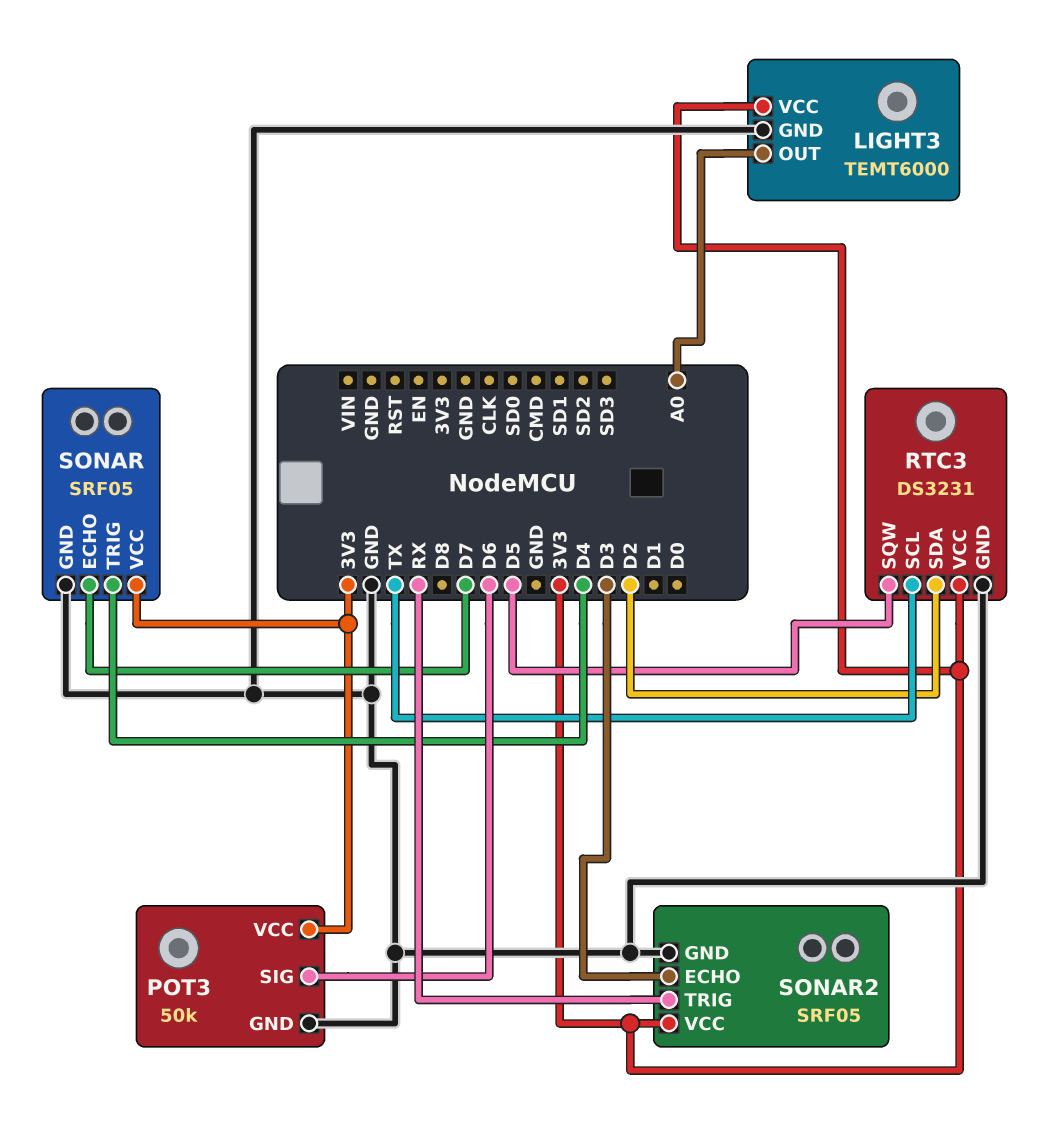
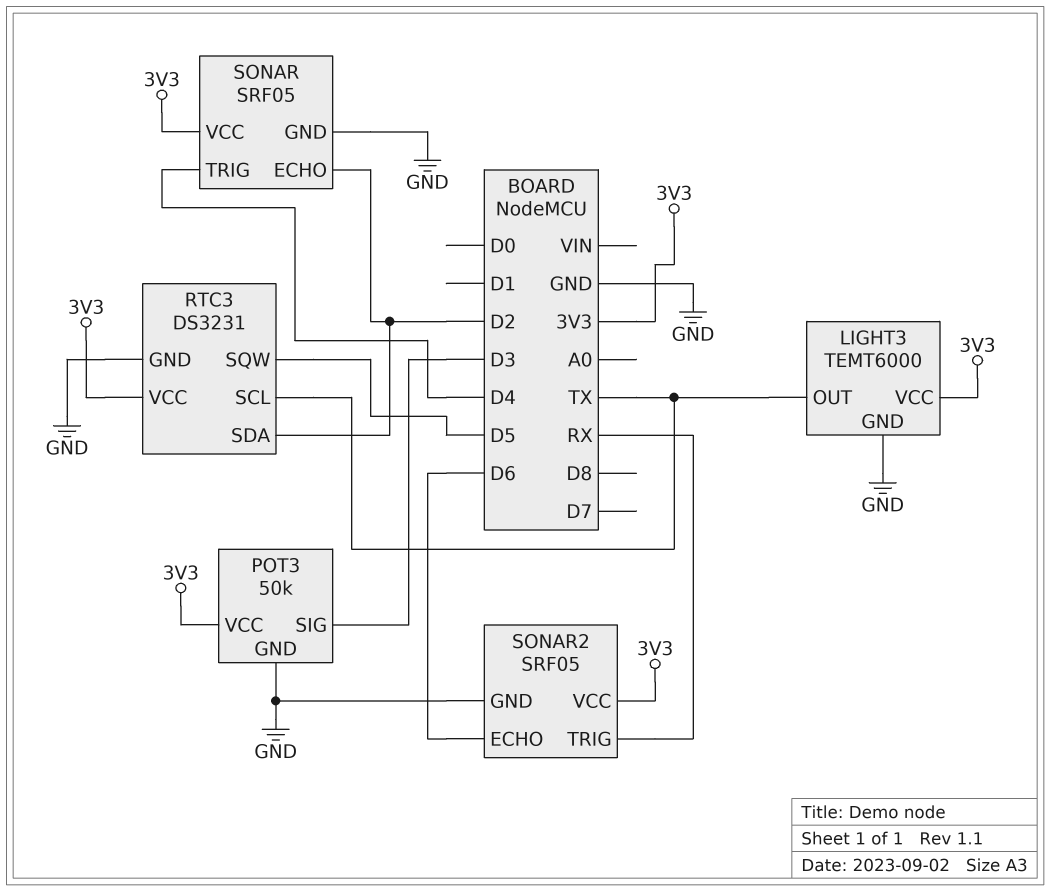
LIGHT3 pin OUT: A0 -> TX
POT3 pin SIG: D6 -> D3
SONAR pin ECHO: D7 -> D2
SONAR2 pin ECHO: D3 -> D6

